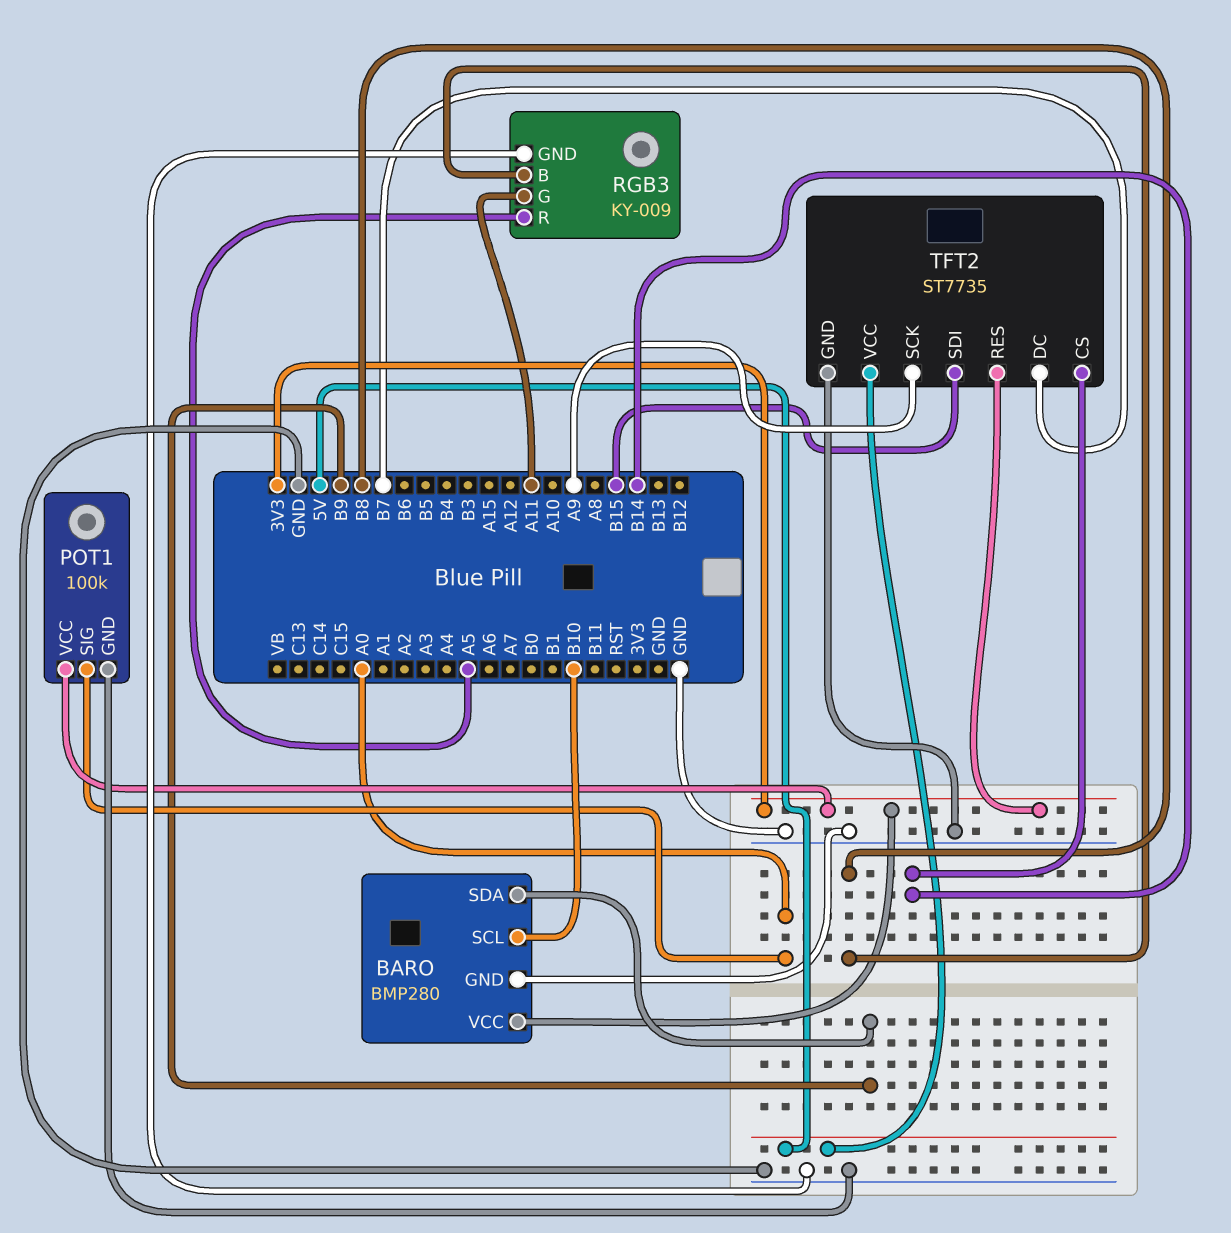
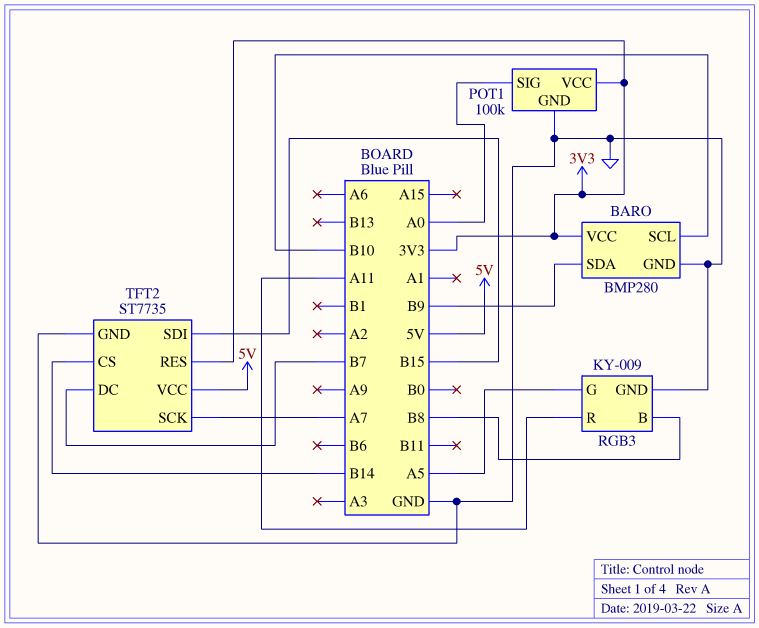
RGB3 pin G: A11 -> A5
RGB3 pin R: A5 -> A11
TFT2 pin SCK: A9 -> A7

